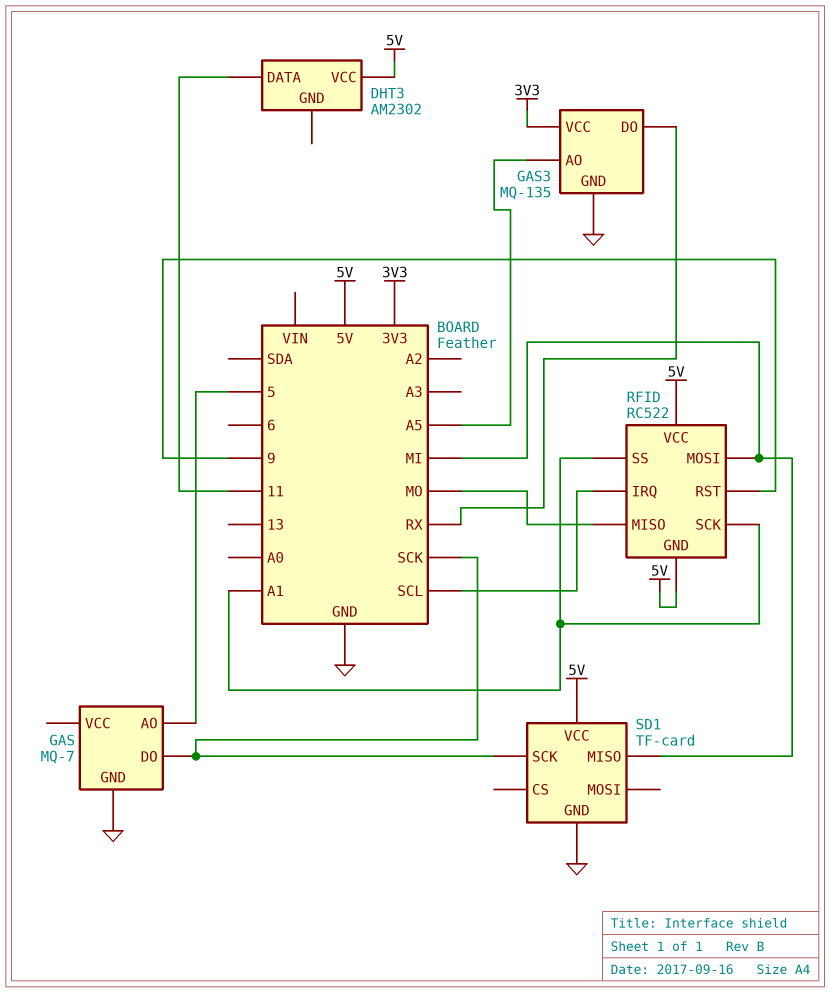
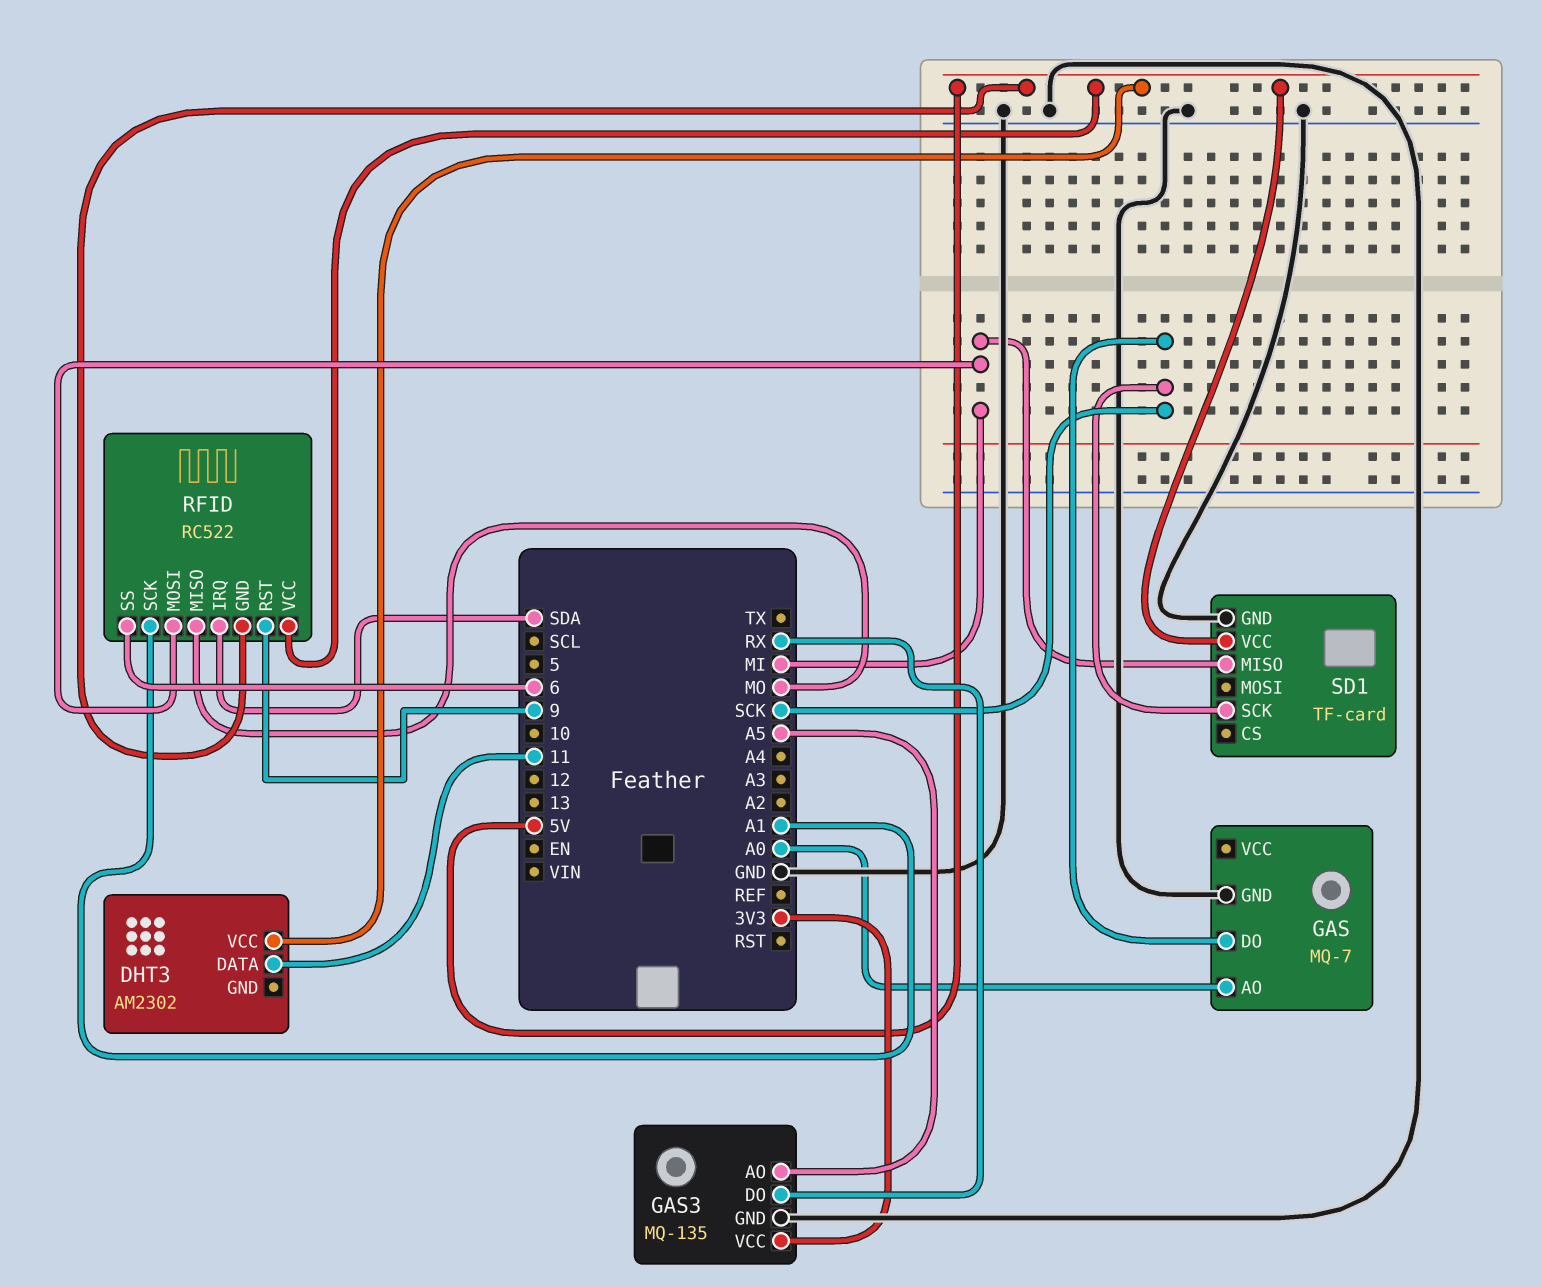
GAS pin AO: 5 -> A0
RFID pin IRQ: SCL -> SDA
RFID pin SS: A1 -> 6

